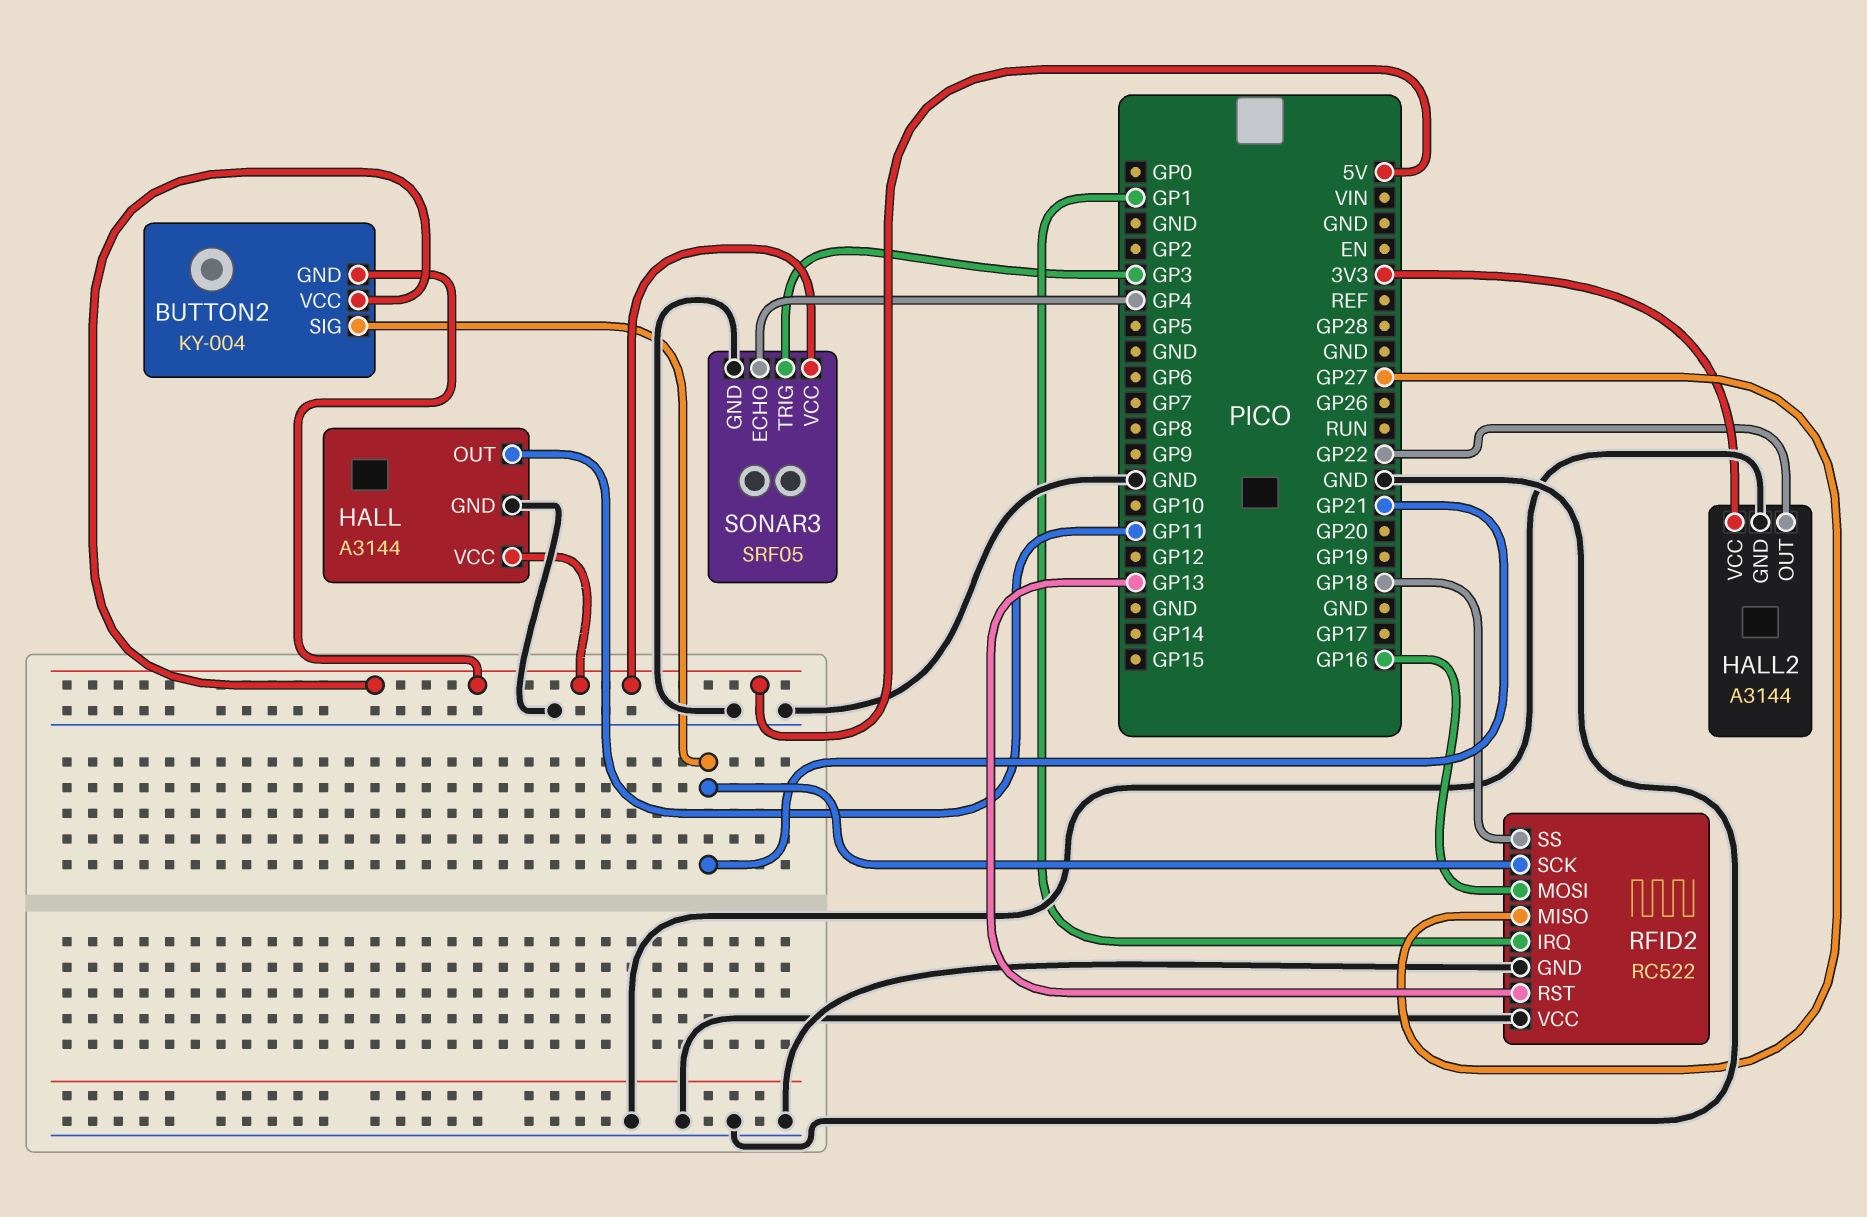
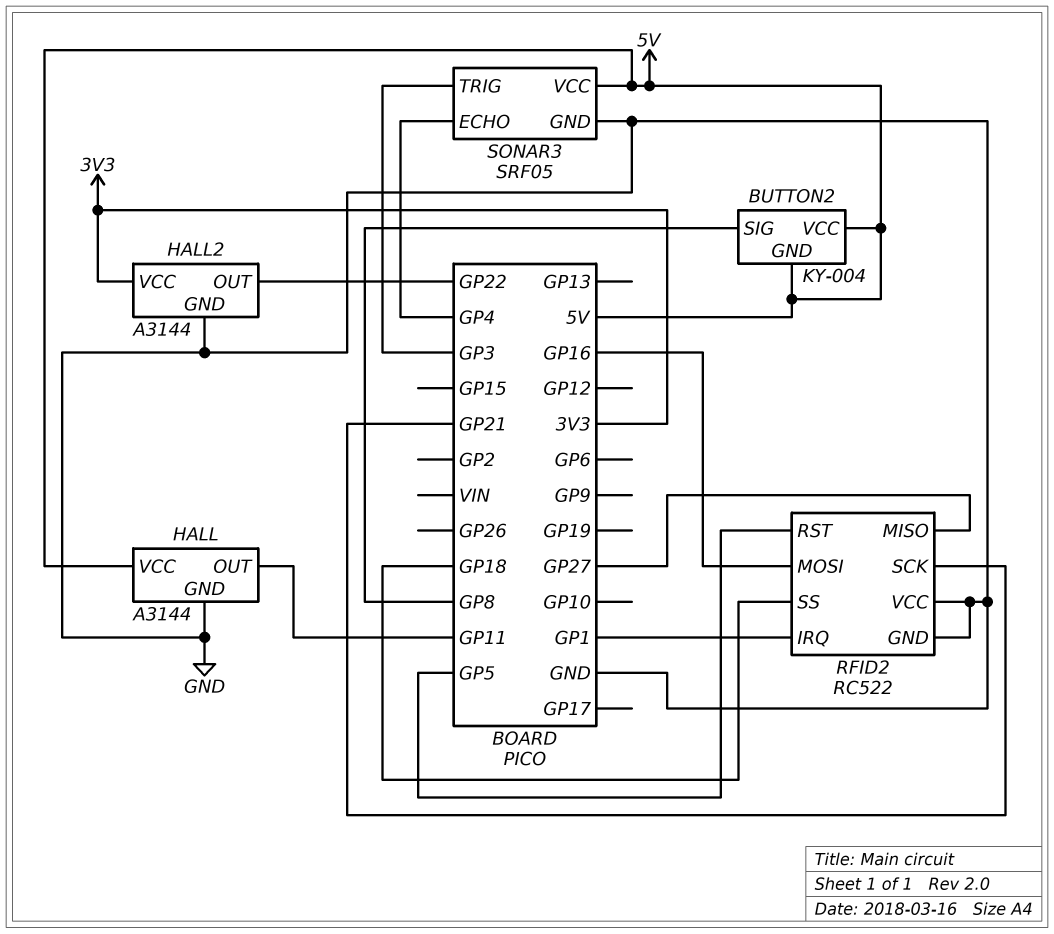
BUTTON2 pin SIG: GP21 -> GP8
RFID2 pin RST: GP13 -> GP5

